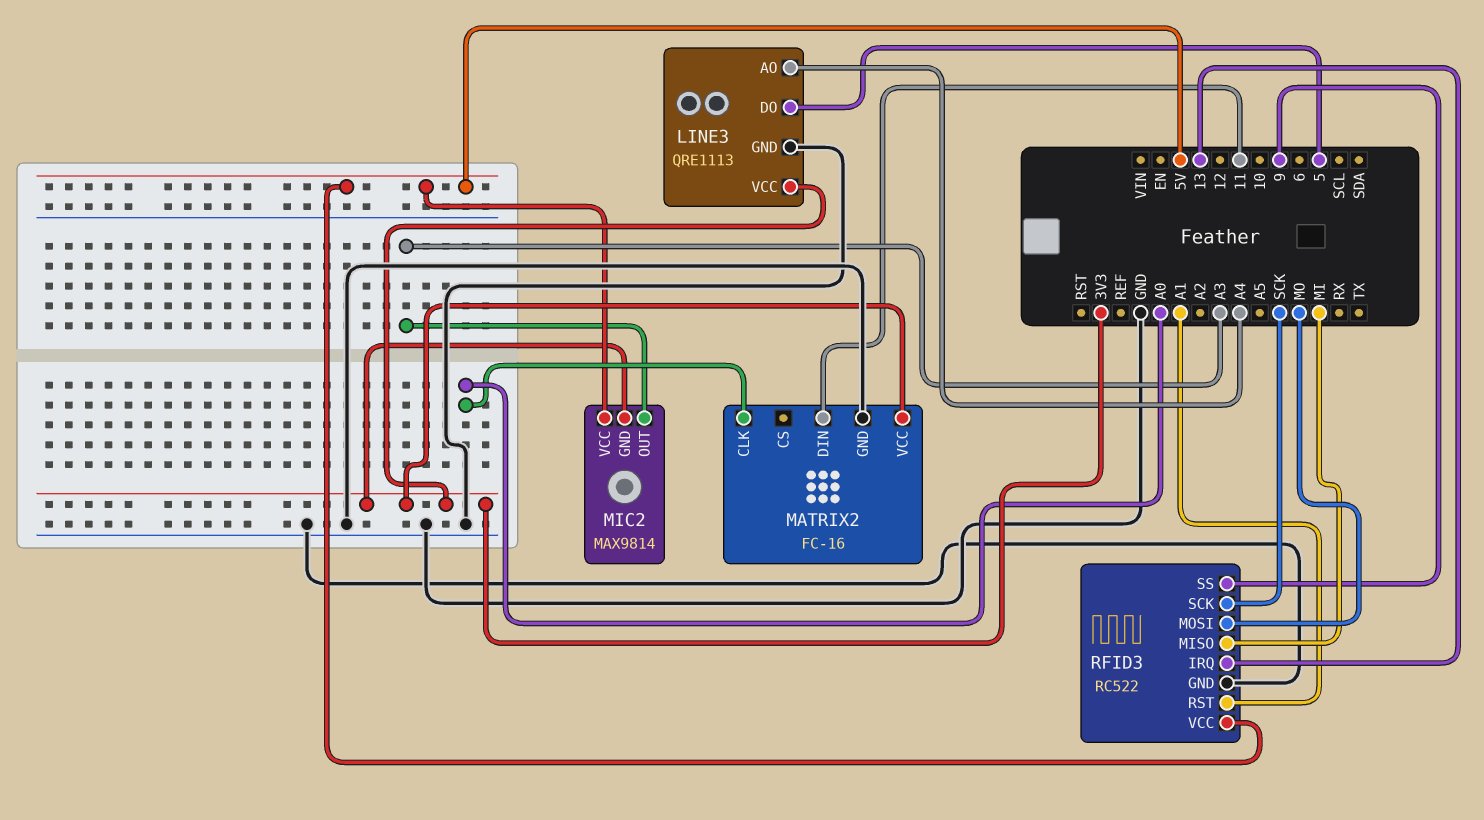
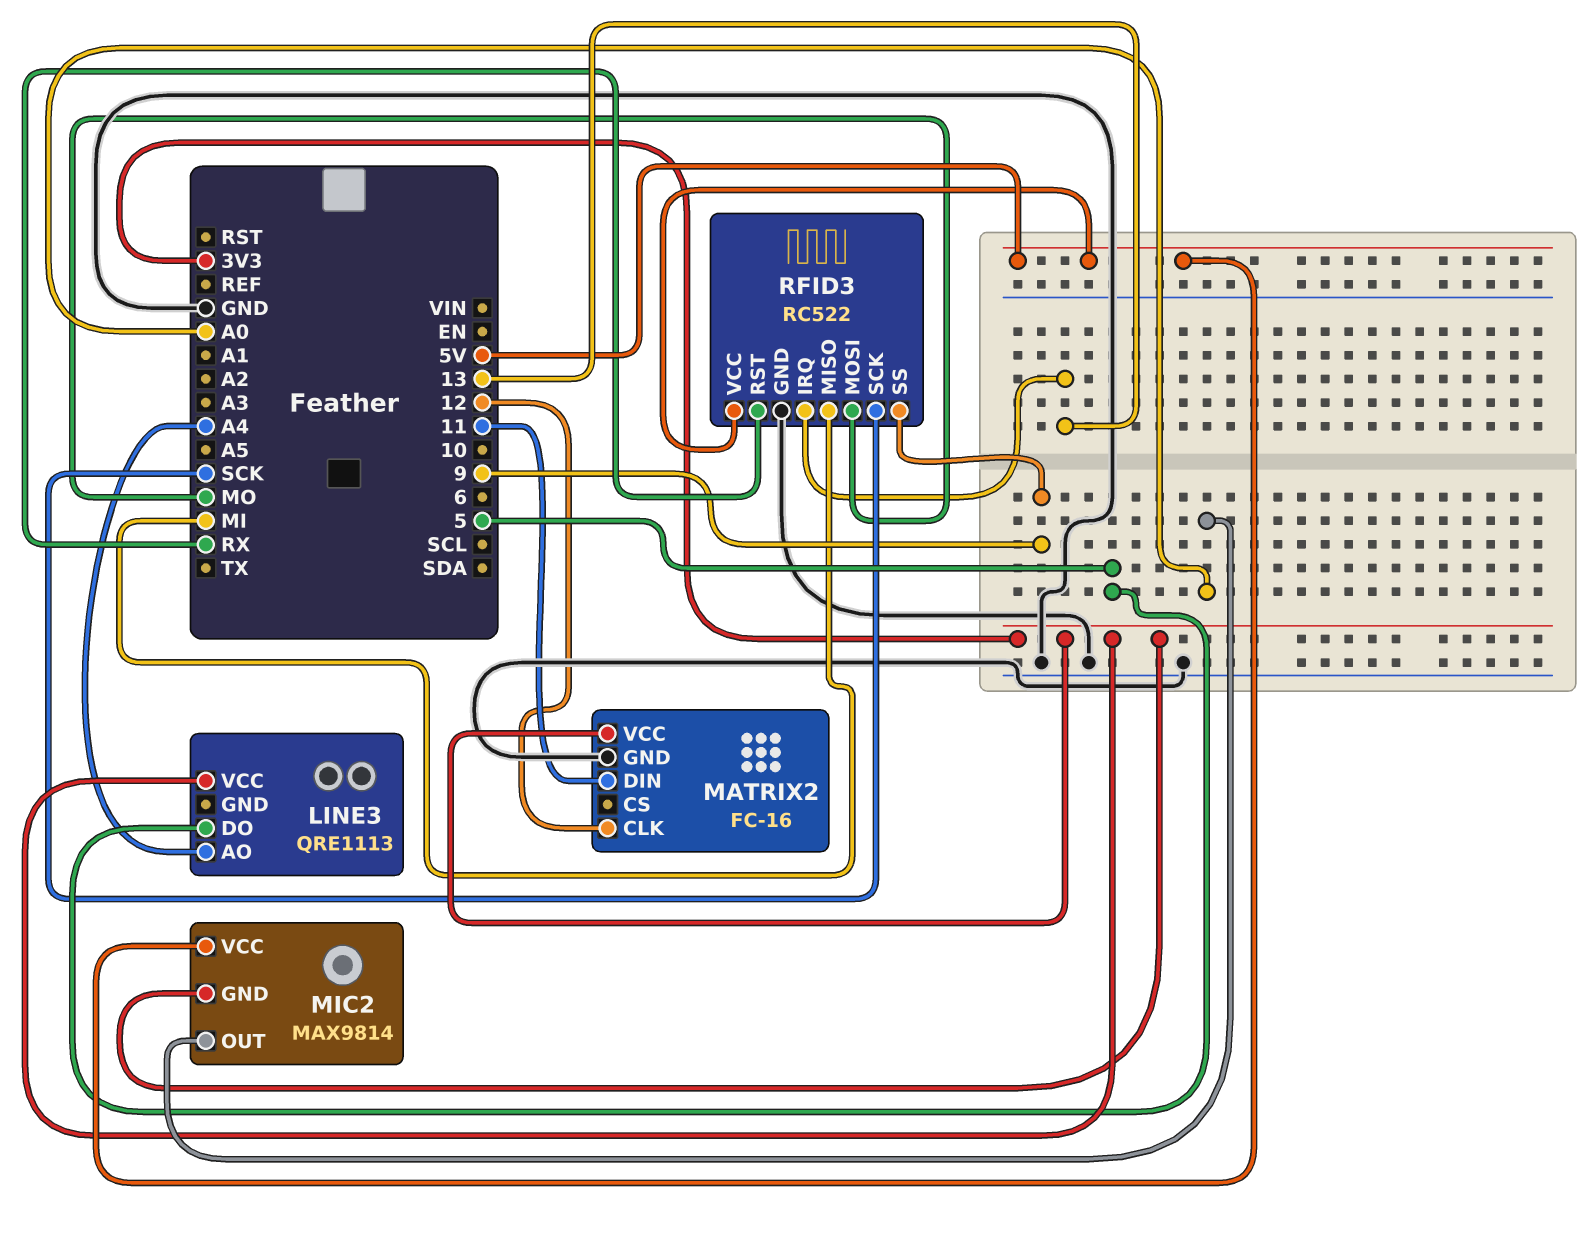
LINE3 pin GND: GND -> none
MATRIX2 pin CLK: A0 -> 12
MIC2 pin OUT: A3 -> A0
RFID3 pin RST: A1 -> RX

